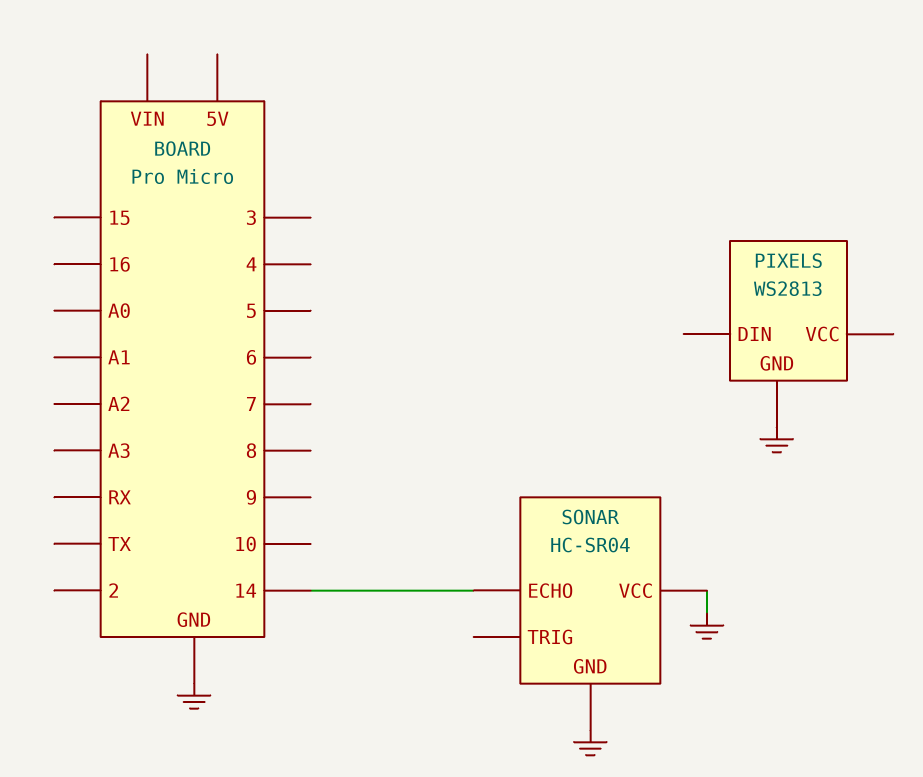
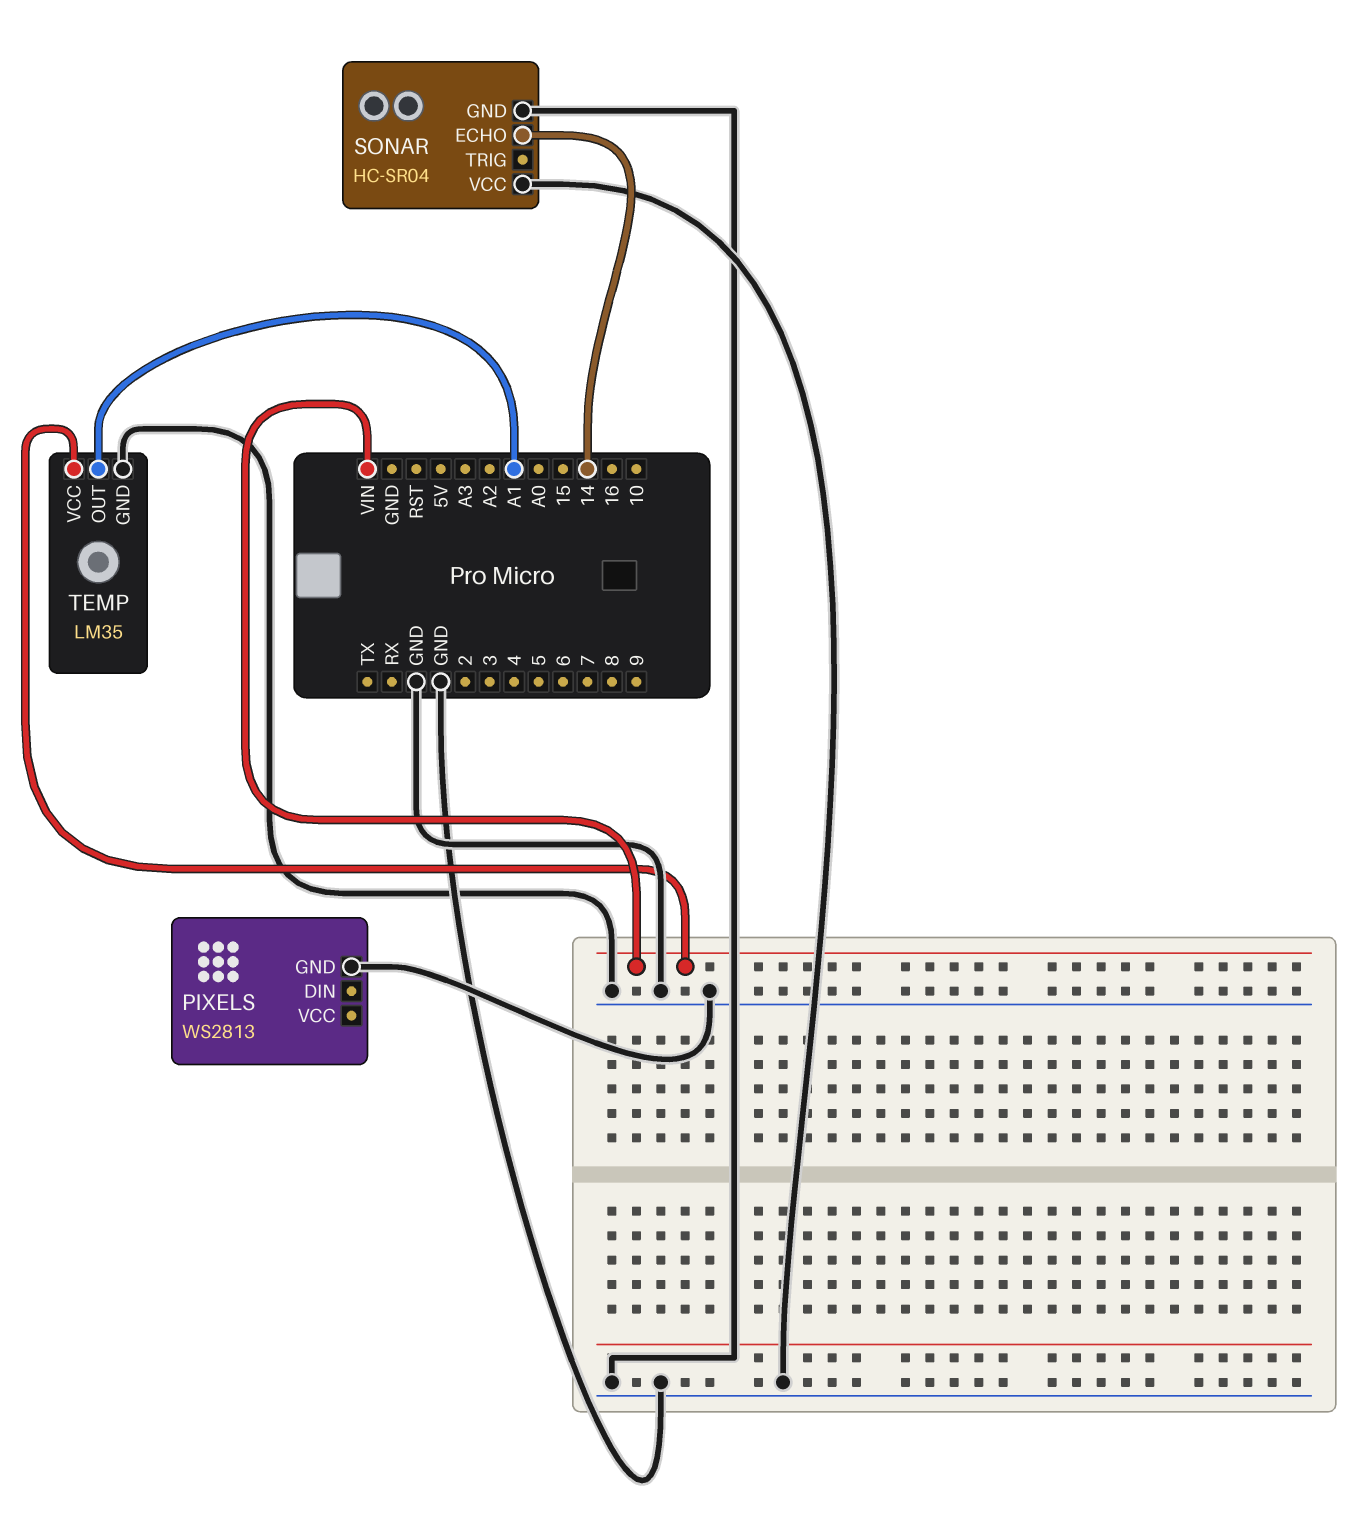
TEMP: none -> LM35
TEMP pin GND: none -> GND
TEMP pin OUT: none -> A1
TEMP pin VCC: none -> VIN

